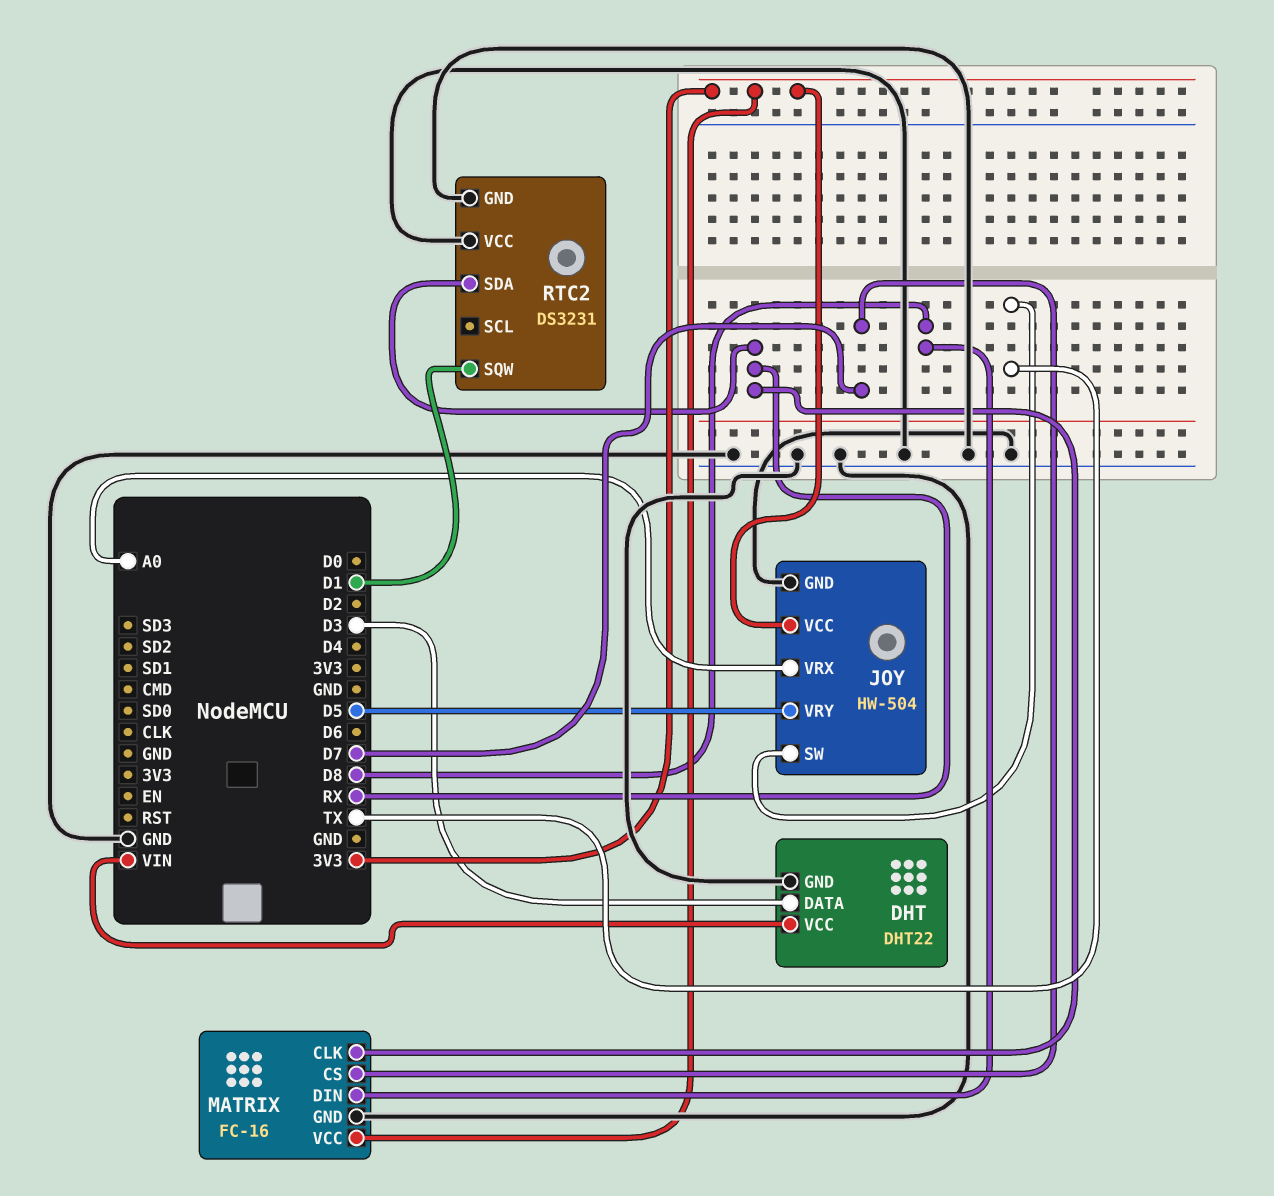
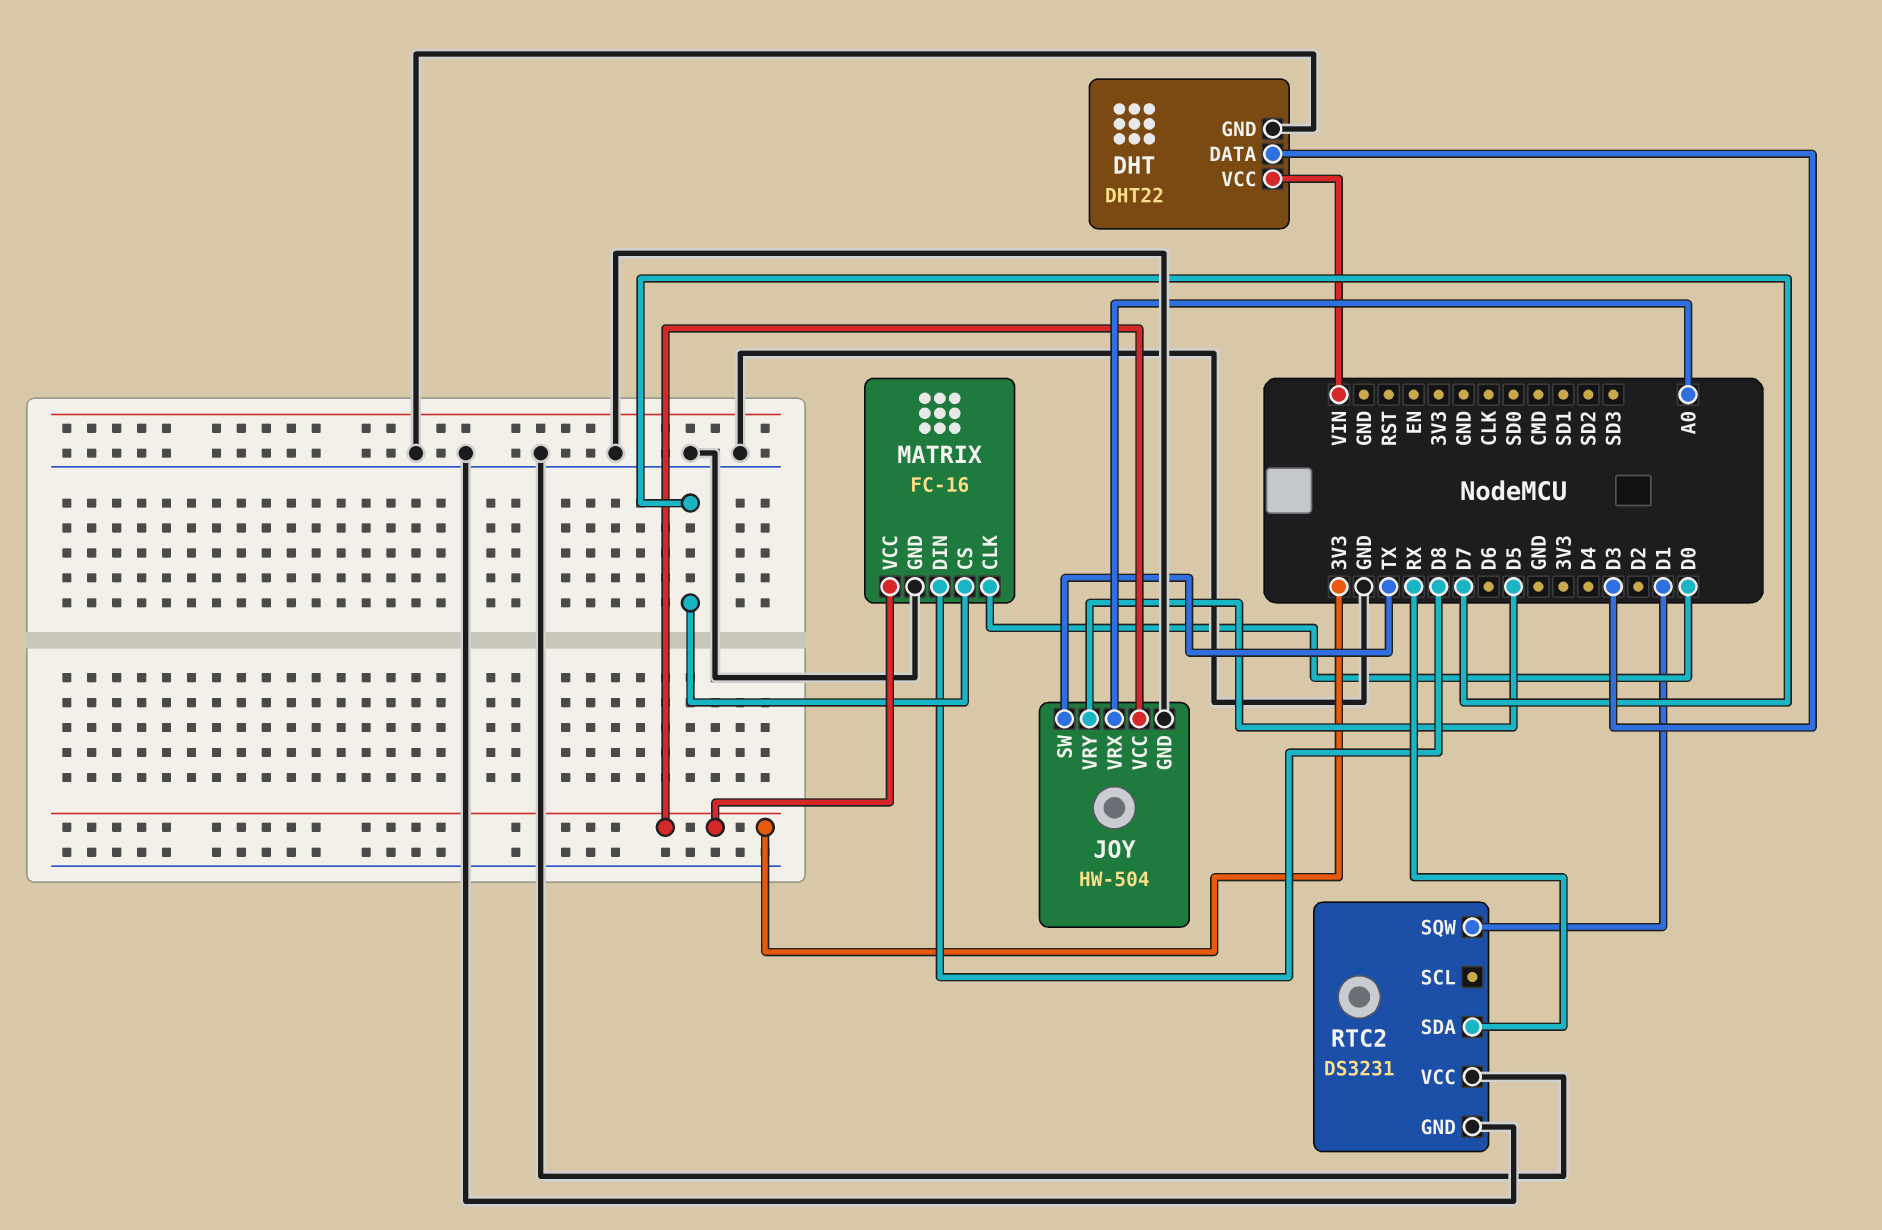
MATRIX pin CLK: RX -> D0

